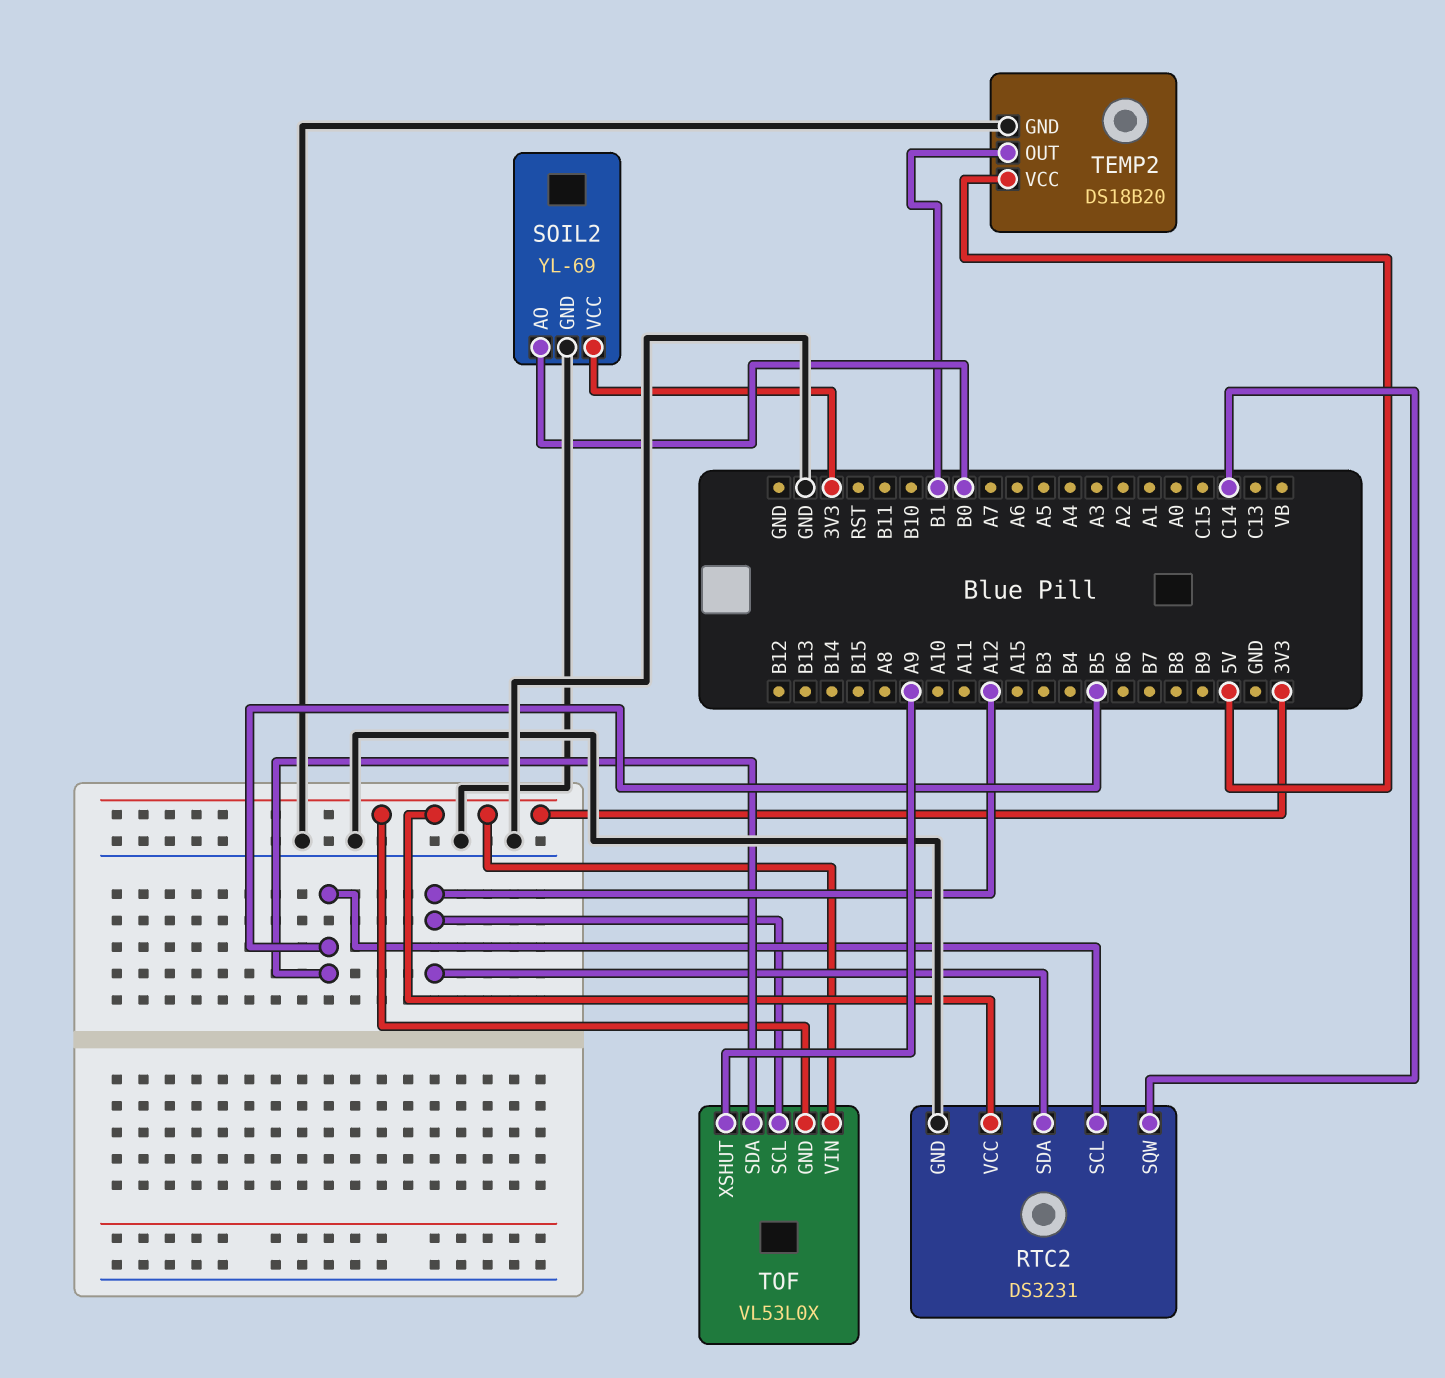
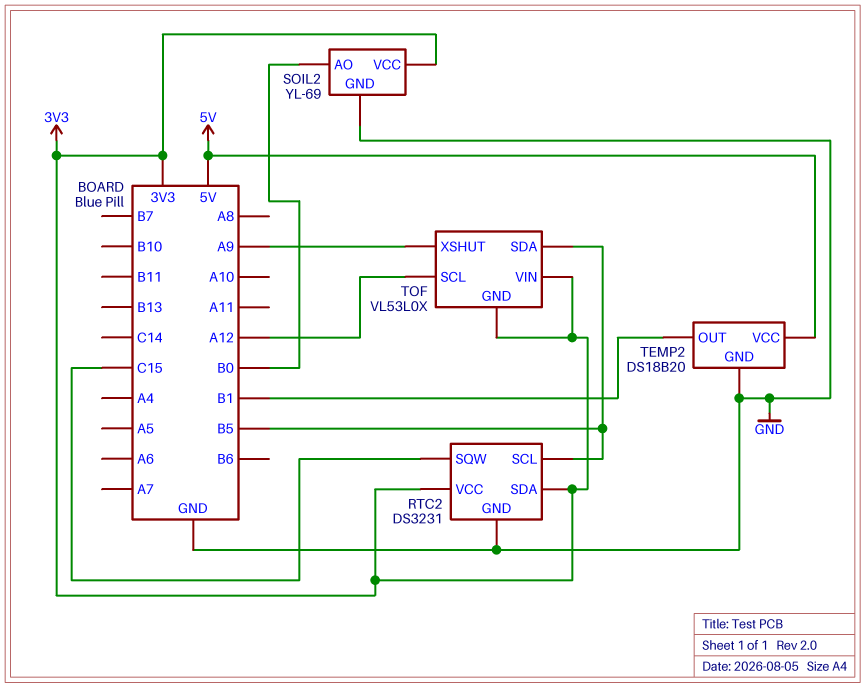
RTC2 pin SDA: A12 -> 3V3
RTC2 pin SQW: C14 -> C15

